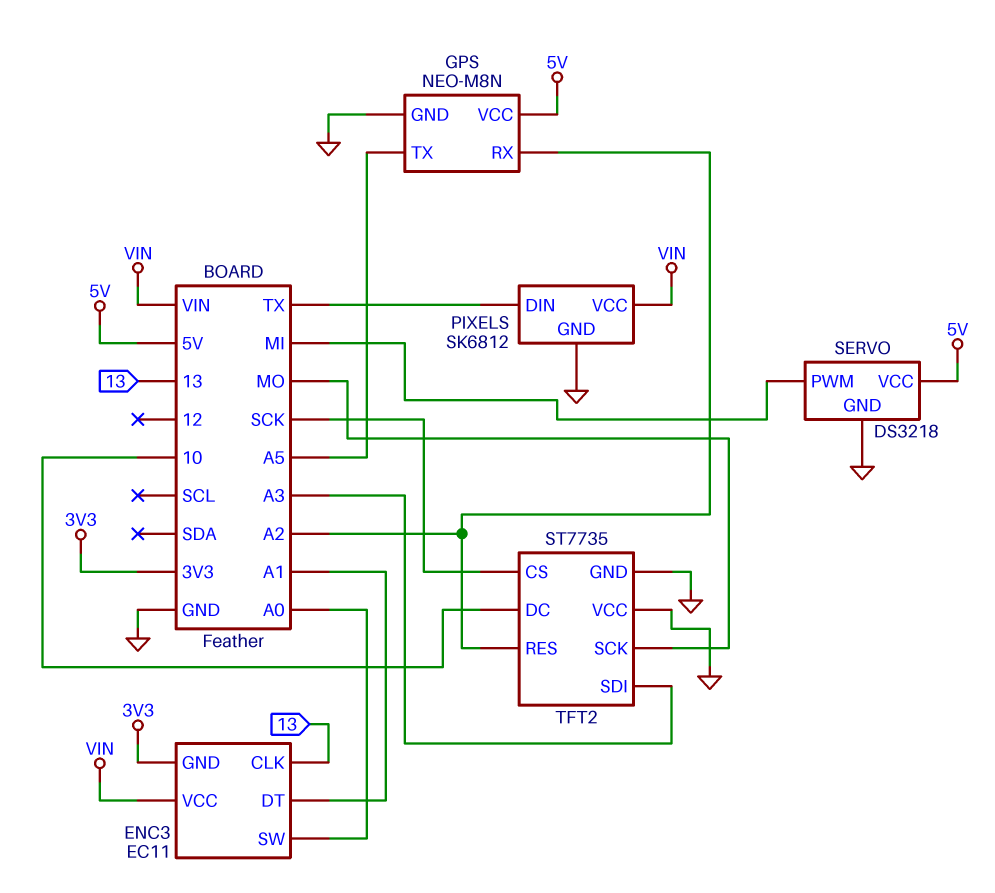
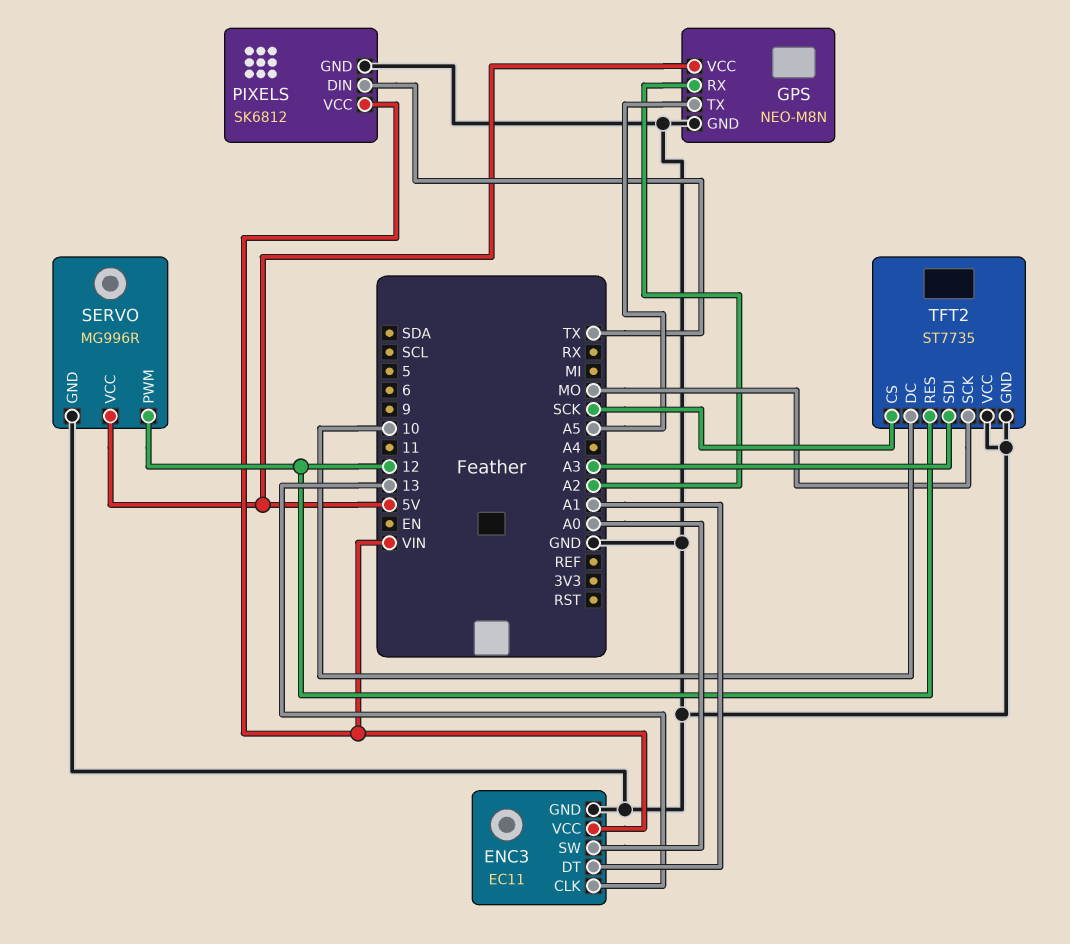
ENC3 pin GND: 3V3 -> GND
SERVO: DS3218 -> MG996R
SERVO pin PWM: MI -> 12
TFT2 pin RES: A2 -> 12

